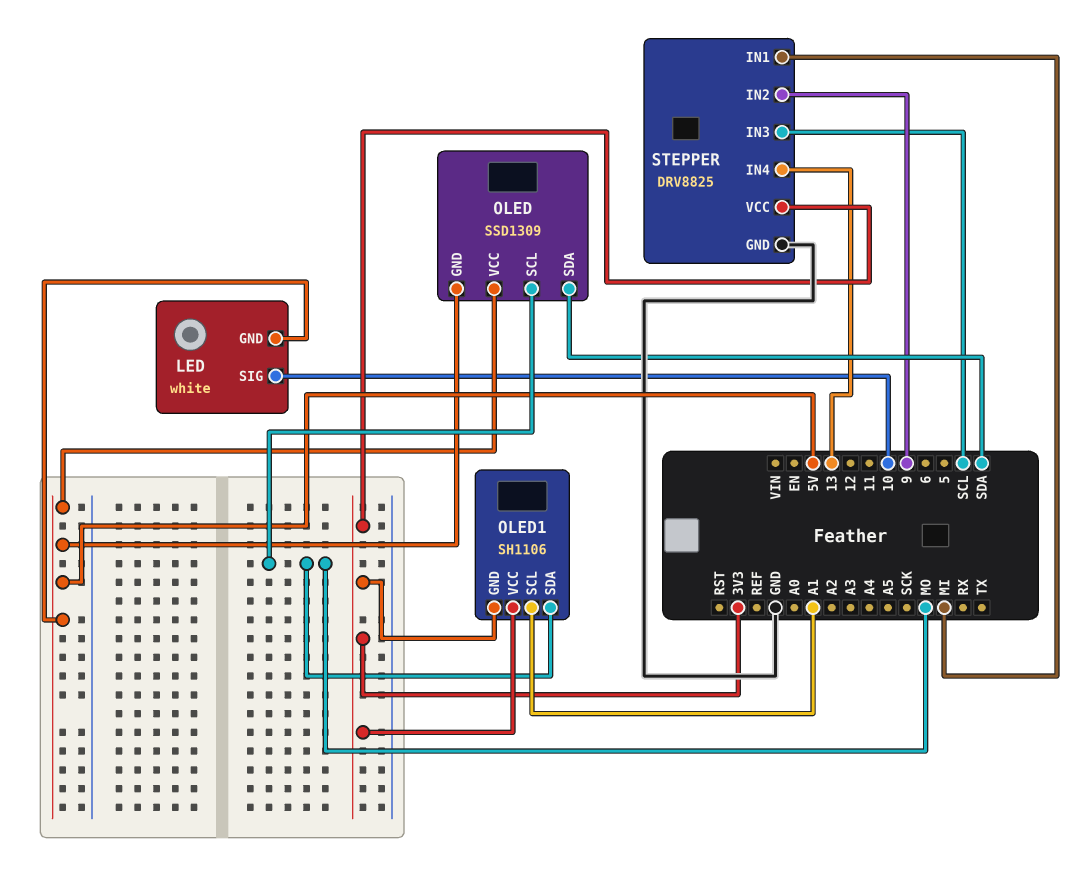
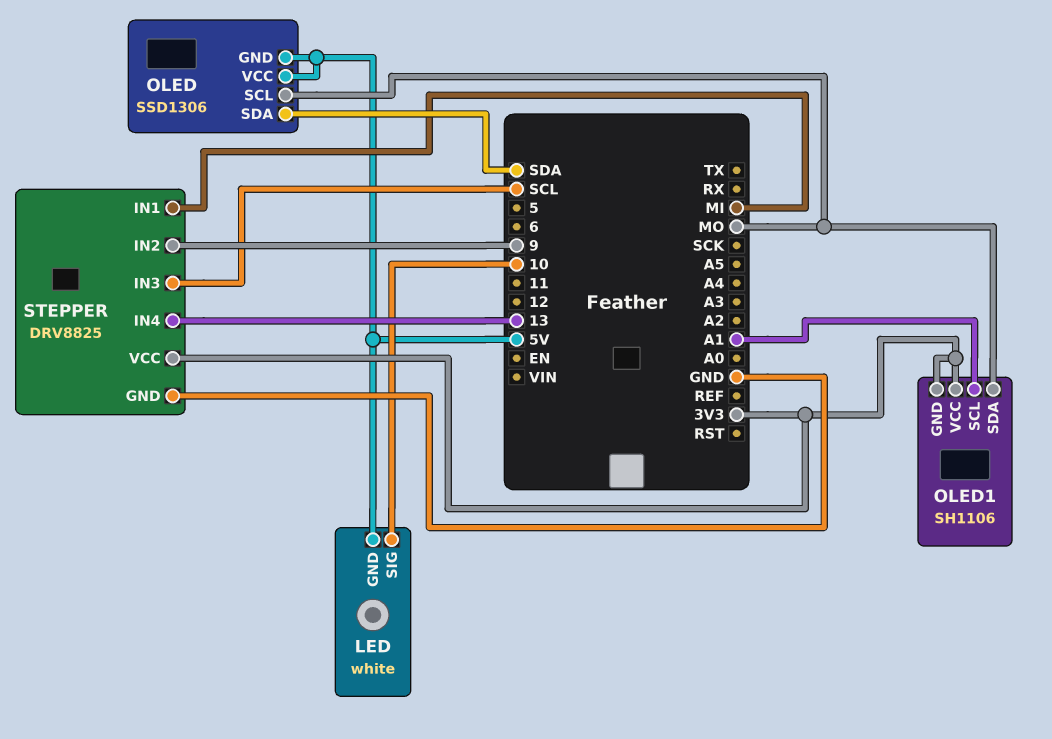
OLED: SSD1309 -> SSD1306

